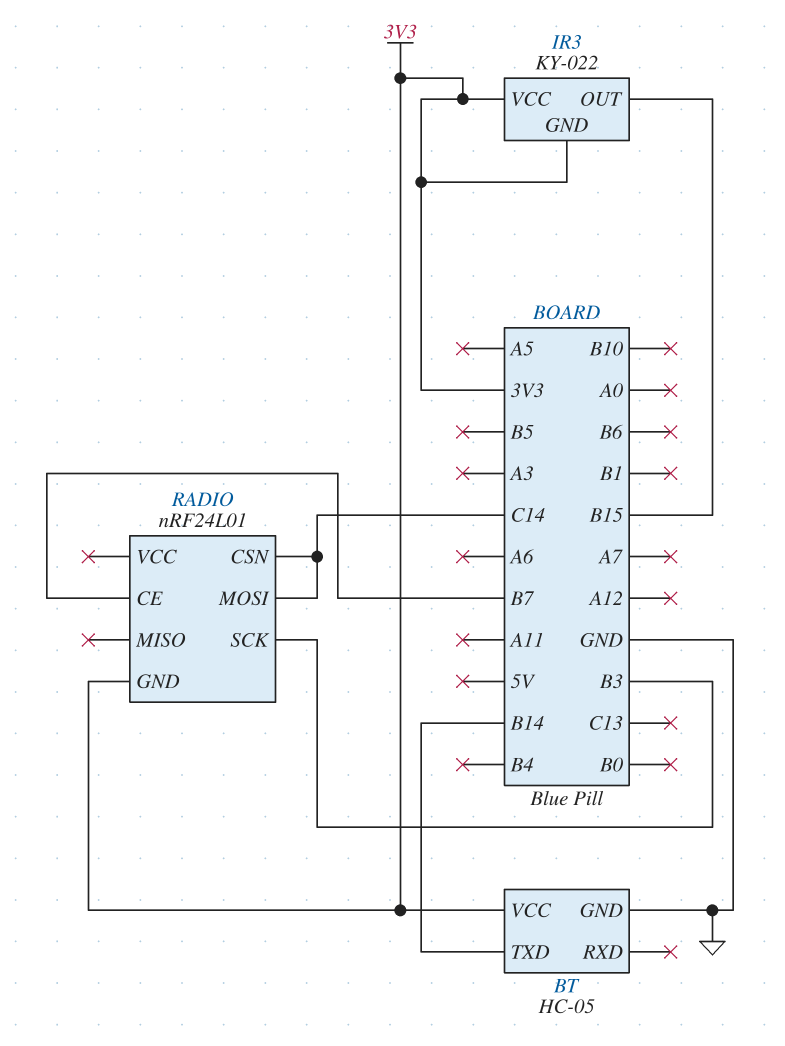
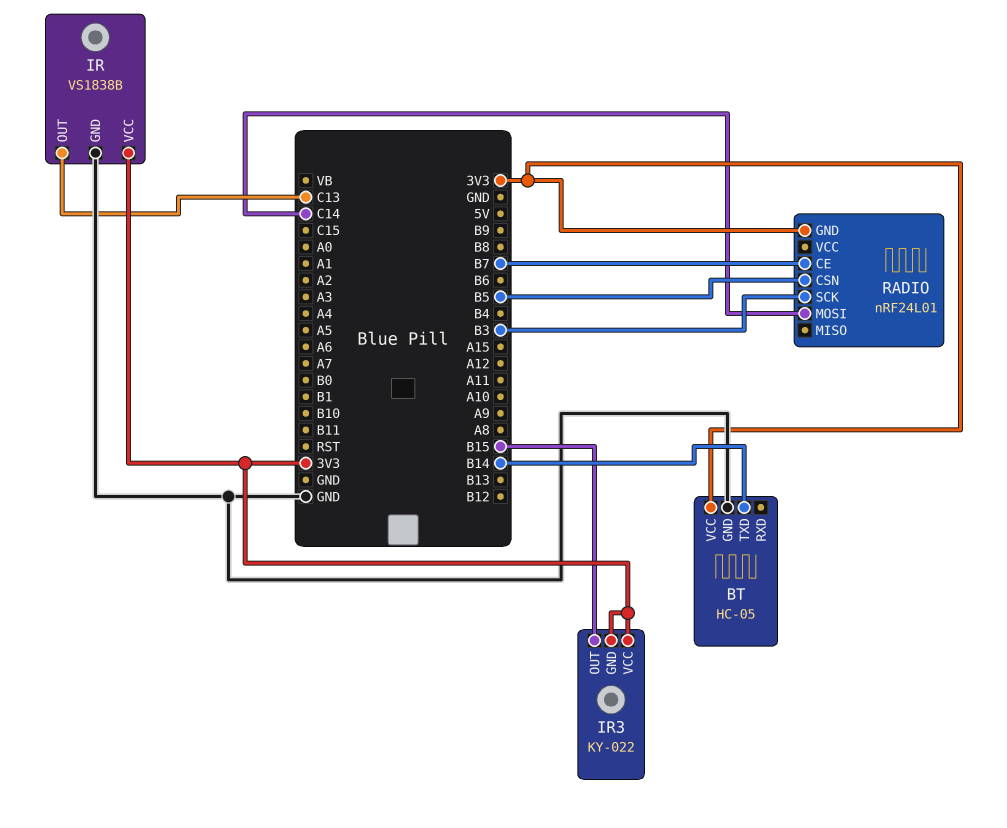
IR: none -> VS1838B
IR pin GND: none -> GND
IR pin OUT: none -> C13
IR pin VCC: none -> 3V3
RADIO pin CSN: C14 -> B5

